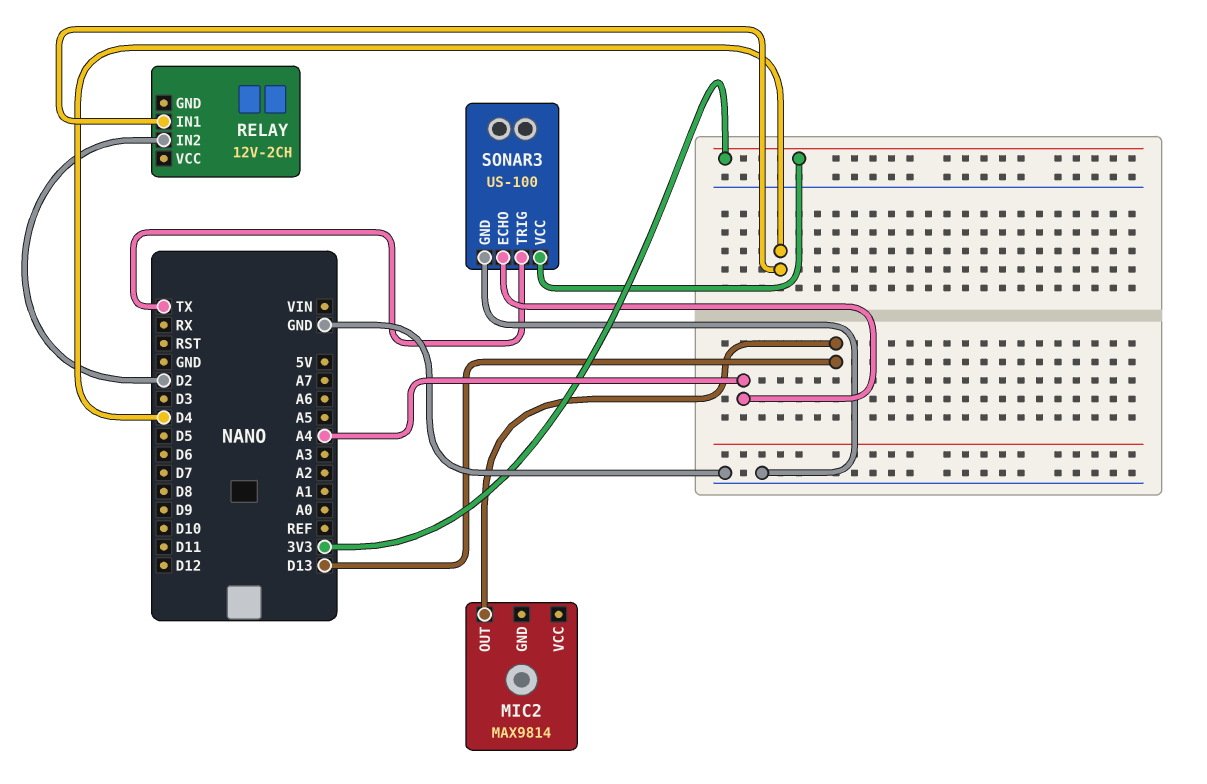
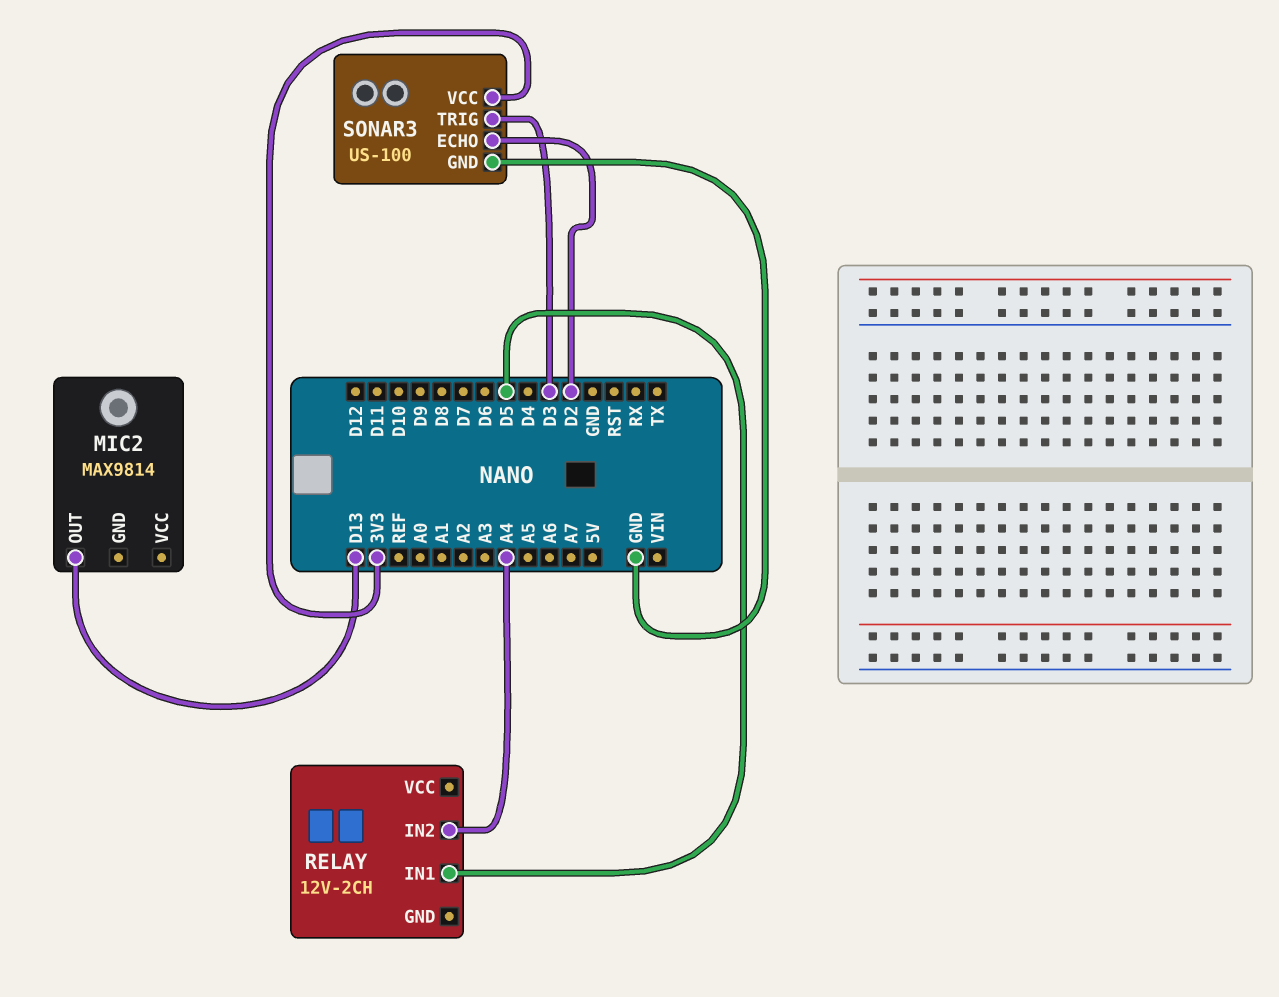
RELAY pin IN1: D4 -> D5
RELAY pin IN2: D2 -> A4
SONAR3 pin ECHO: A4 -> D2
SONAR3 pin TRIG: TX -> D3

